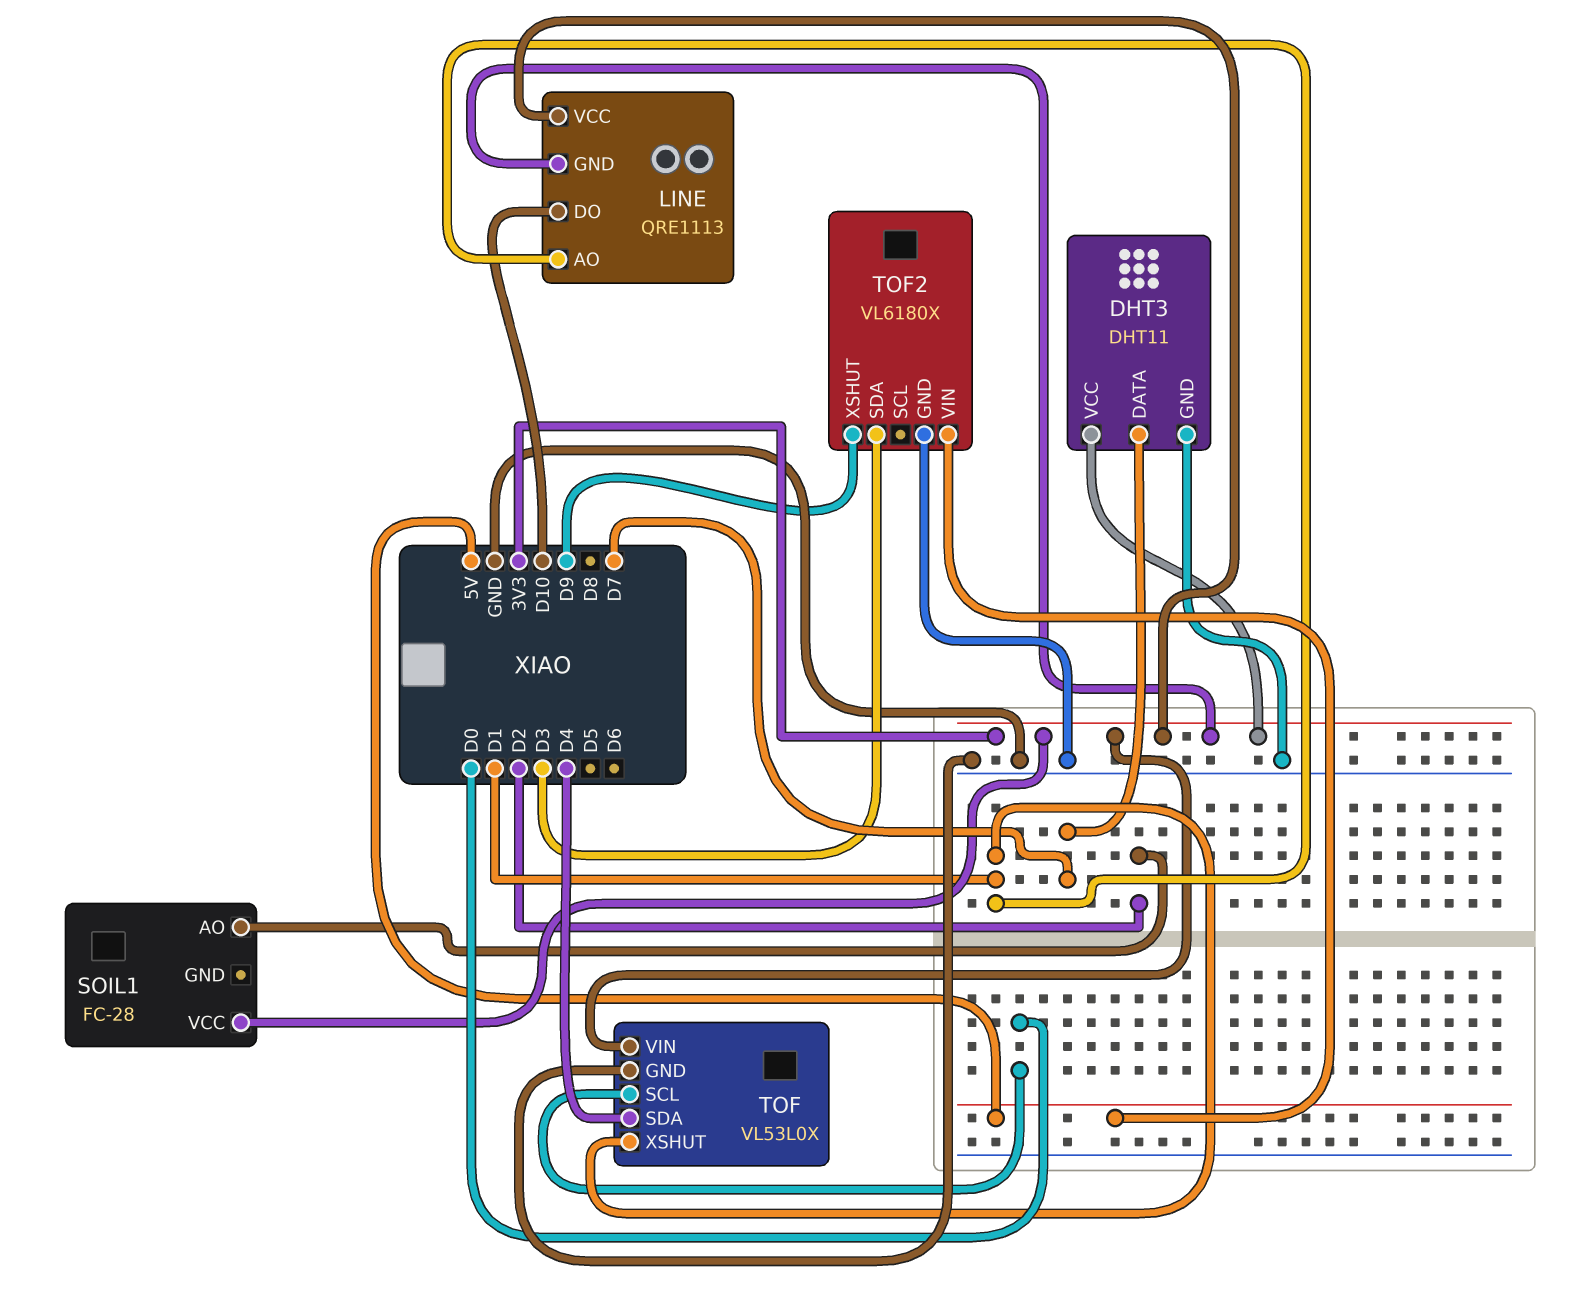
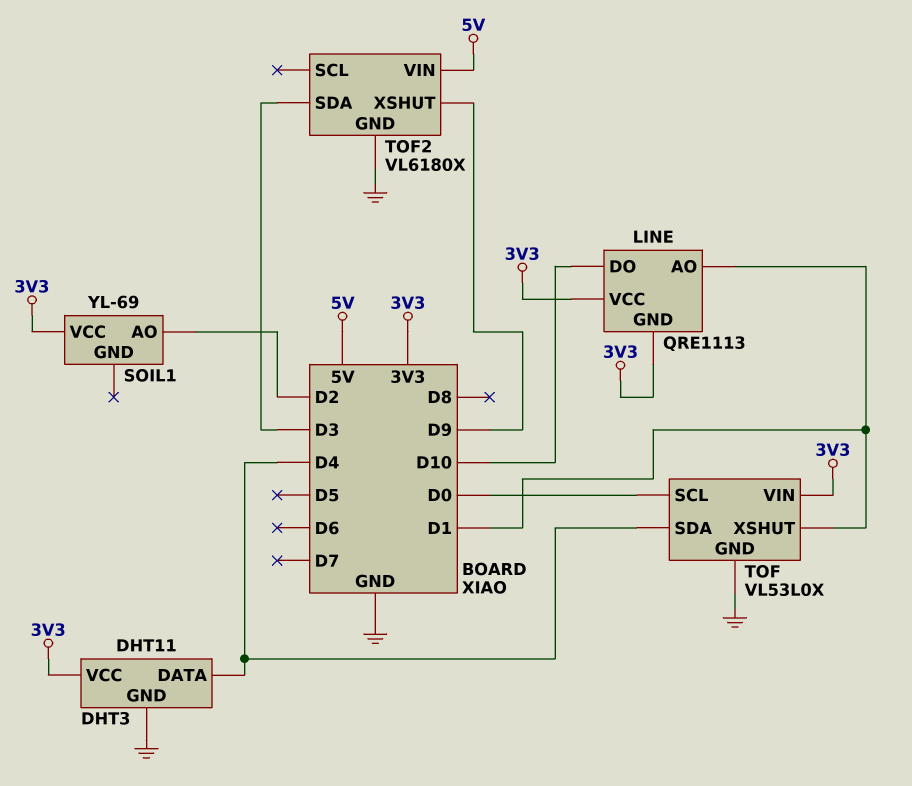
DHT3 pin DATA: D7 -> D4
SOIL1: FC-28 -> YL-69

